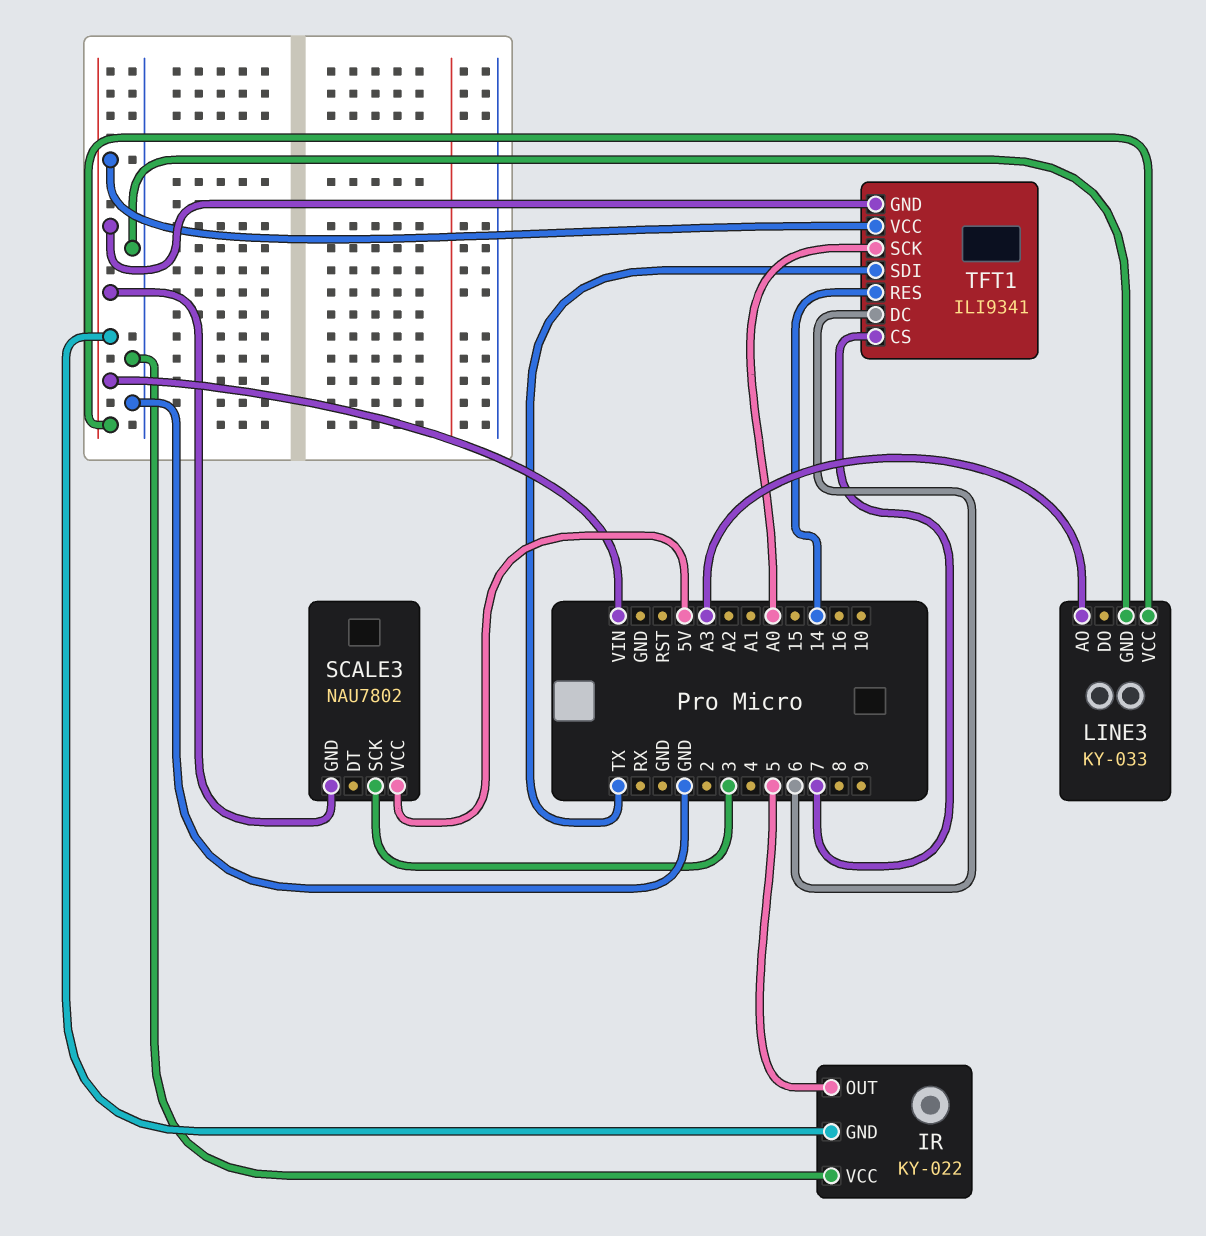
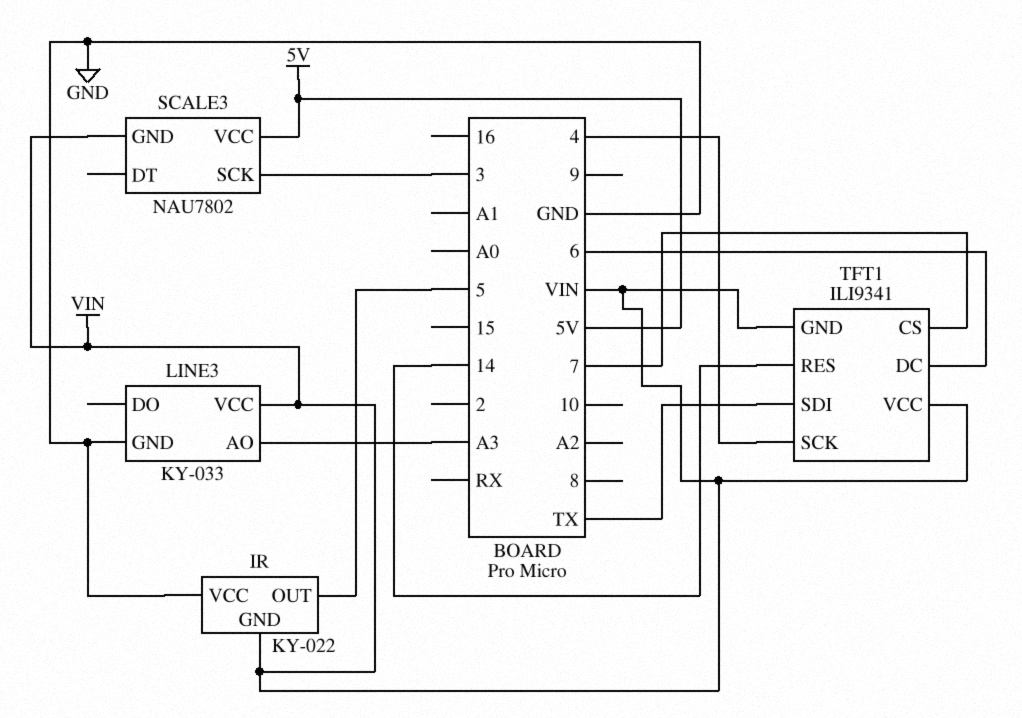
TFT1 pin SCK: A0 -> 4

